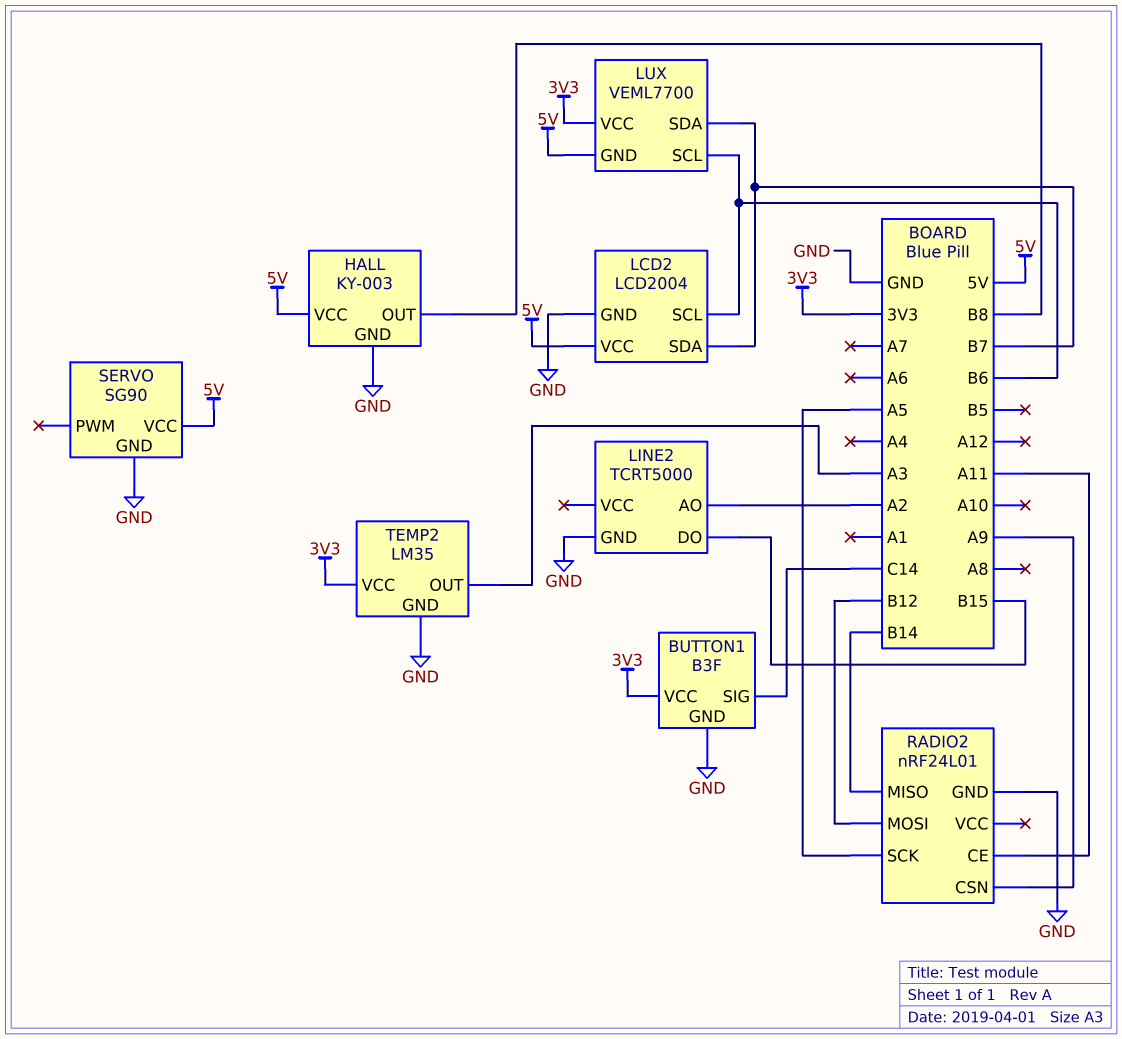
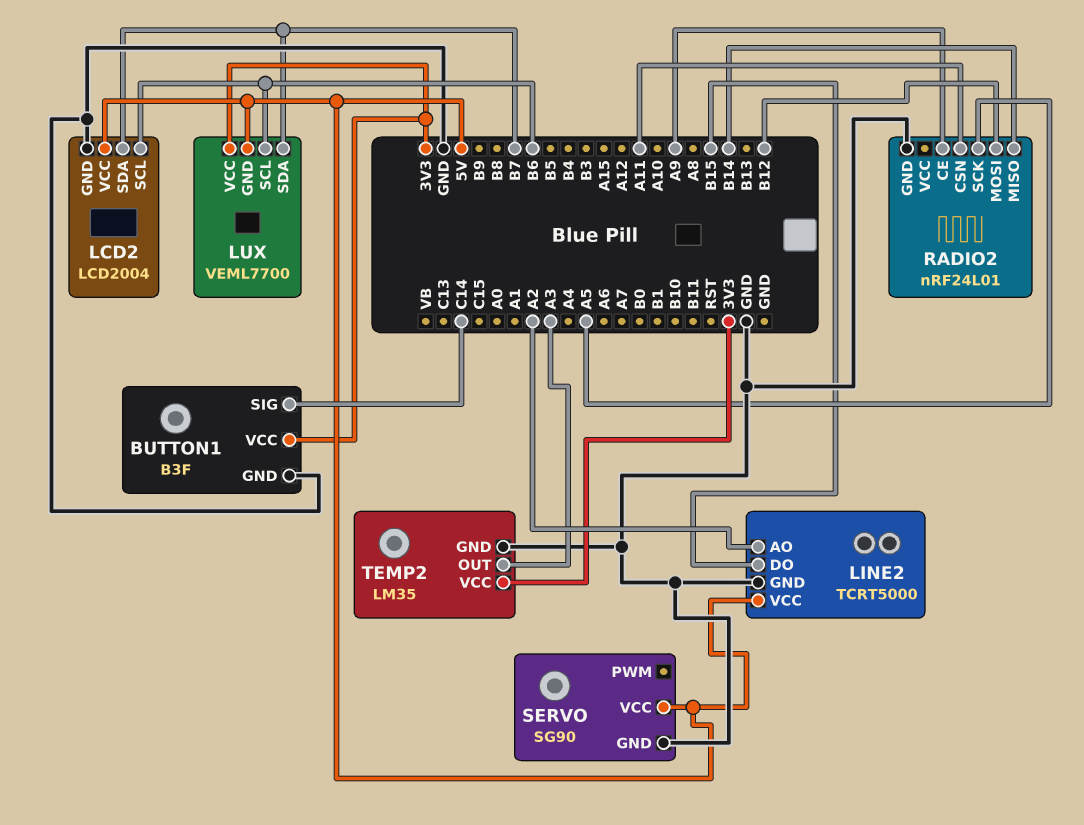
HALL: KY-003 -> none
HALL pin GND: GND -> none
HALL pin OUT: B8 -> none
HALL pin VCC: 5V -> none
LINE2 pin VCC: none -> 5V
RADIO2 pin CE: A11 -> A9
RADIO2 pin CSN: A9 -> A11

